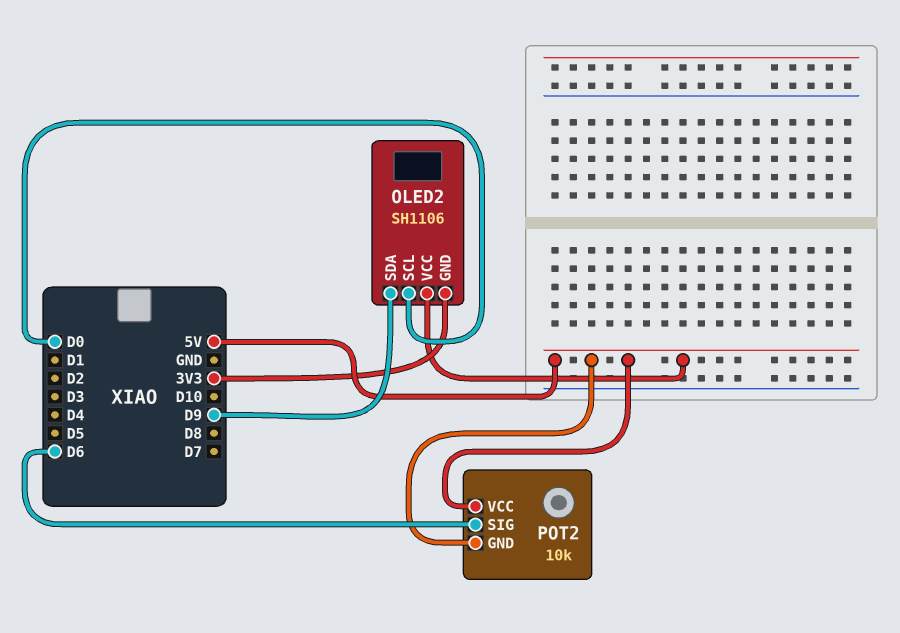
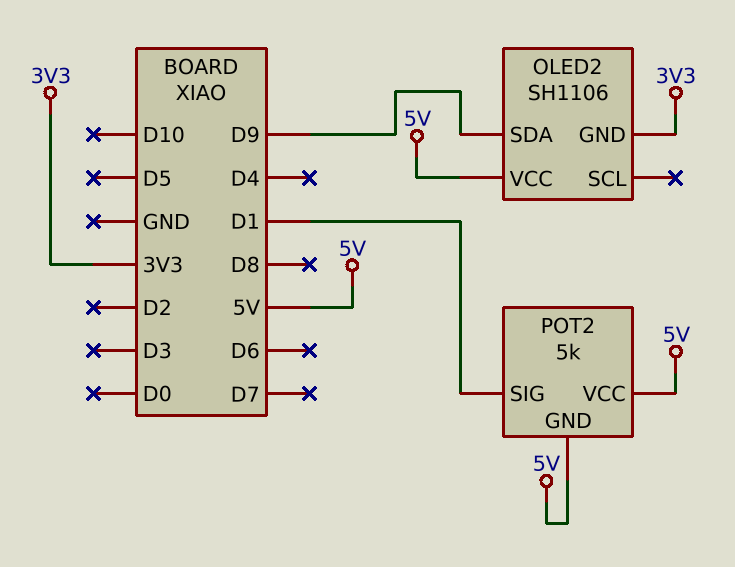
OLED2 pin SCL: D0 -> none
POT2: 10k -> 5k
POT2 pin SIG: D6 -> D1

